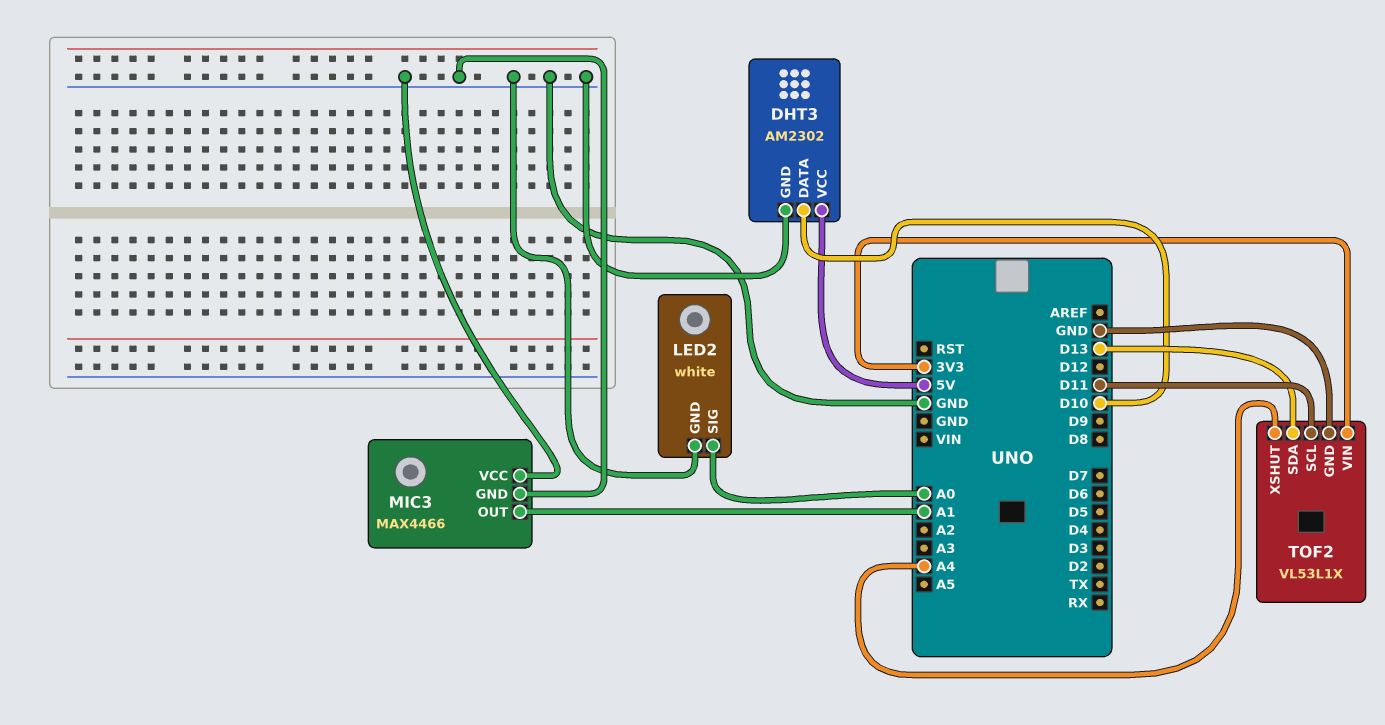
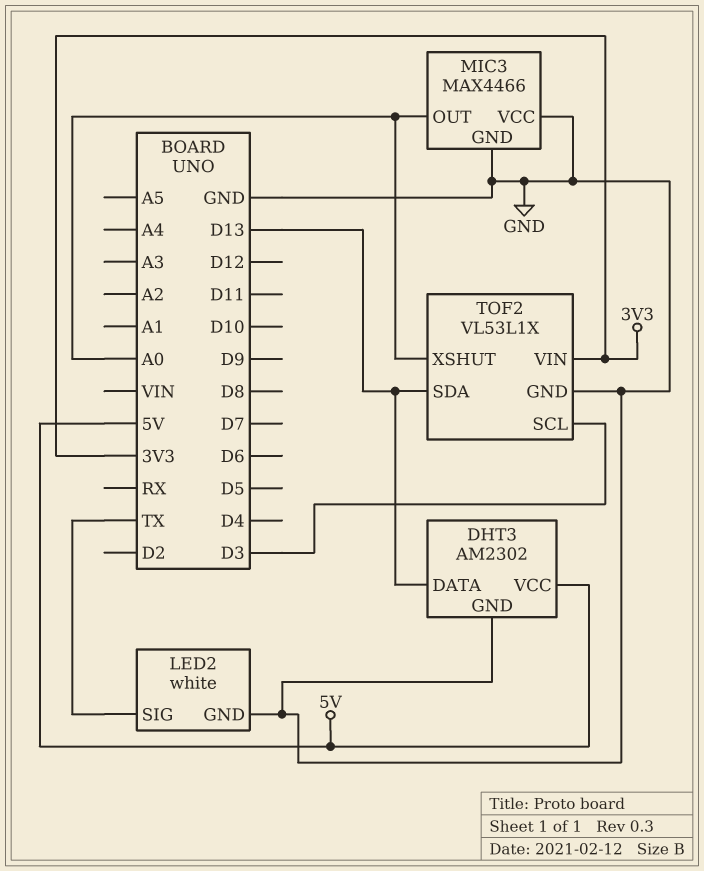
DHT3 pin DATA: D10 -> D13
LED2 pin SIG: A0 -> TX
MIC3 pin OUT: A1 -> A0
TOF2 pin SCL: D11 -> D3
TOF2 pin XSHUT: A4 -> A0

